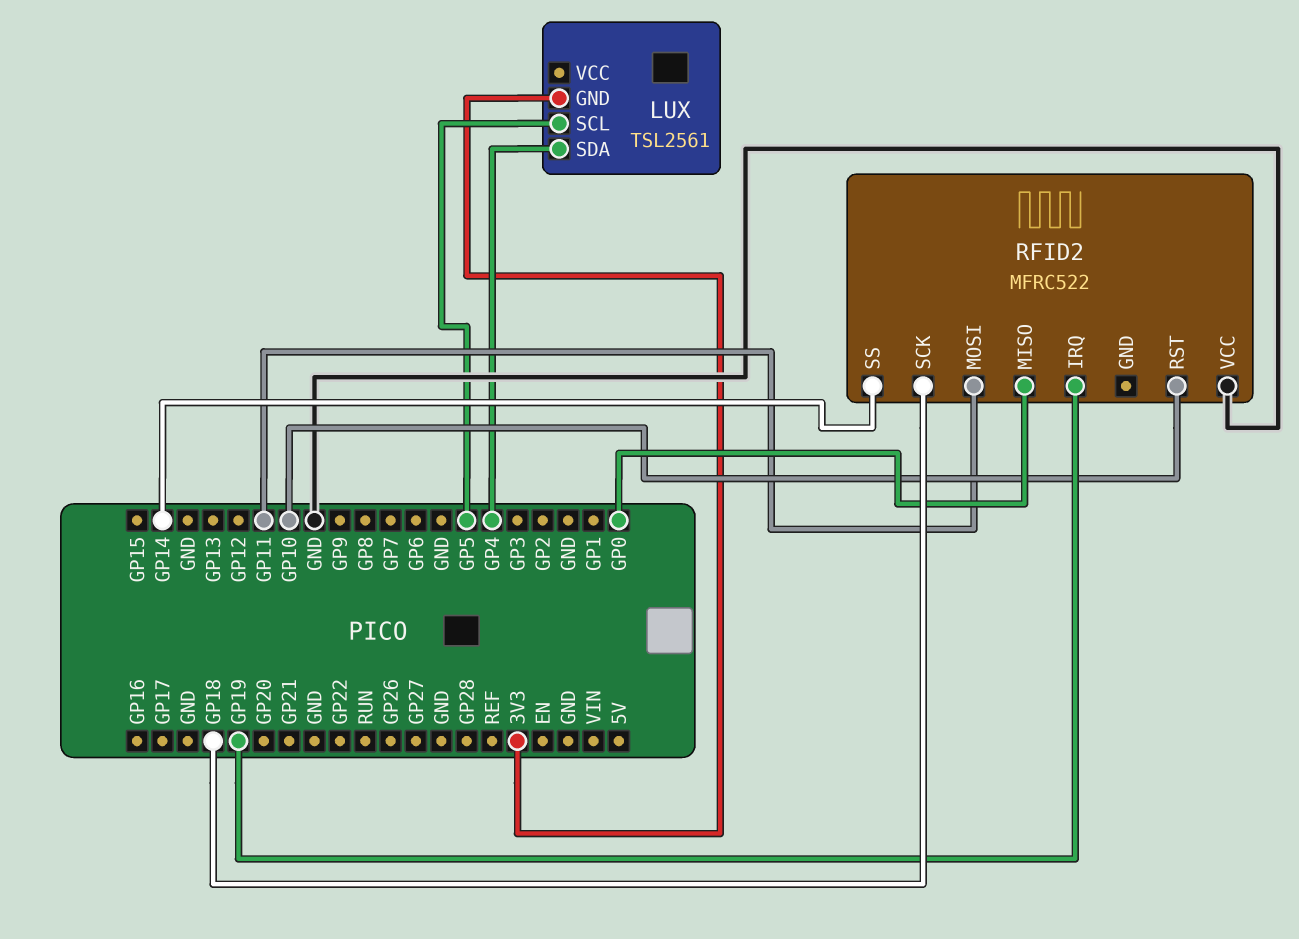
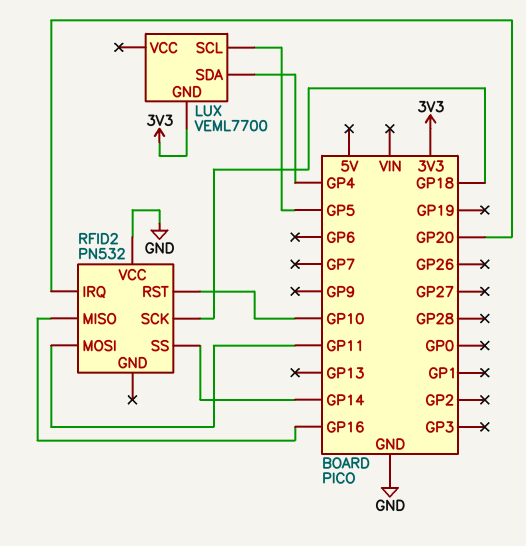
LUX: TSL2561 -> VEML7700
RFID2: MFRC522 -> PN532
RFID2 pin IRQ: GP19 -> GP20
RFID2 pin MISO: GP0 -> GP16

